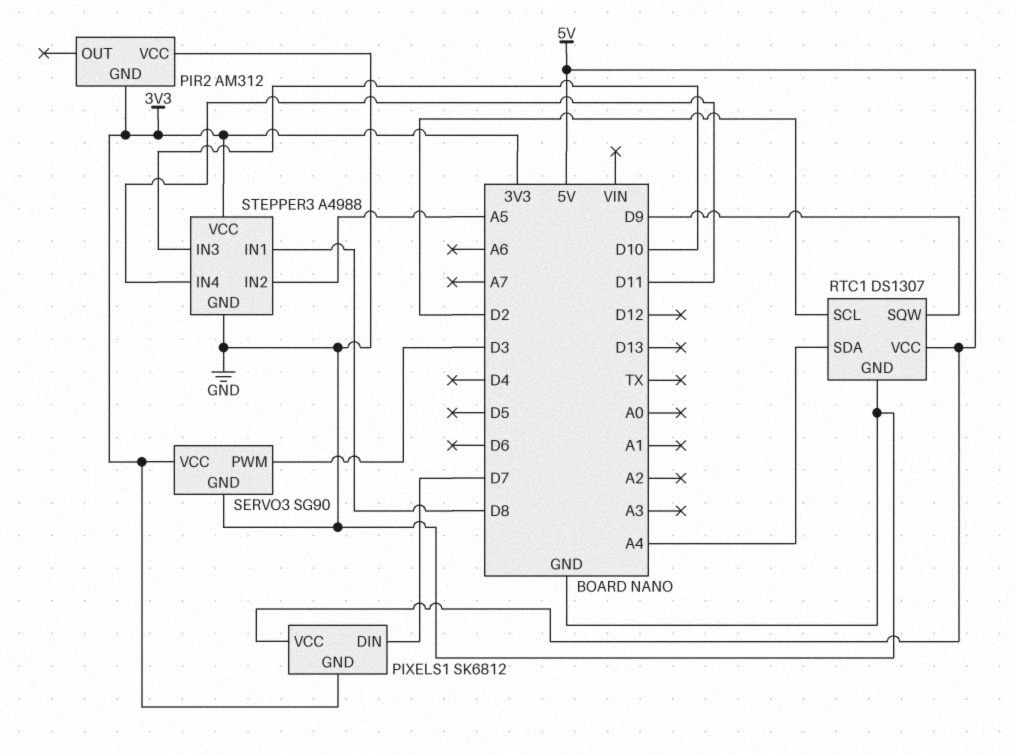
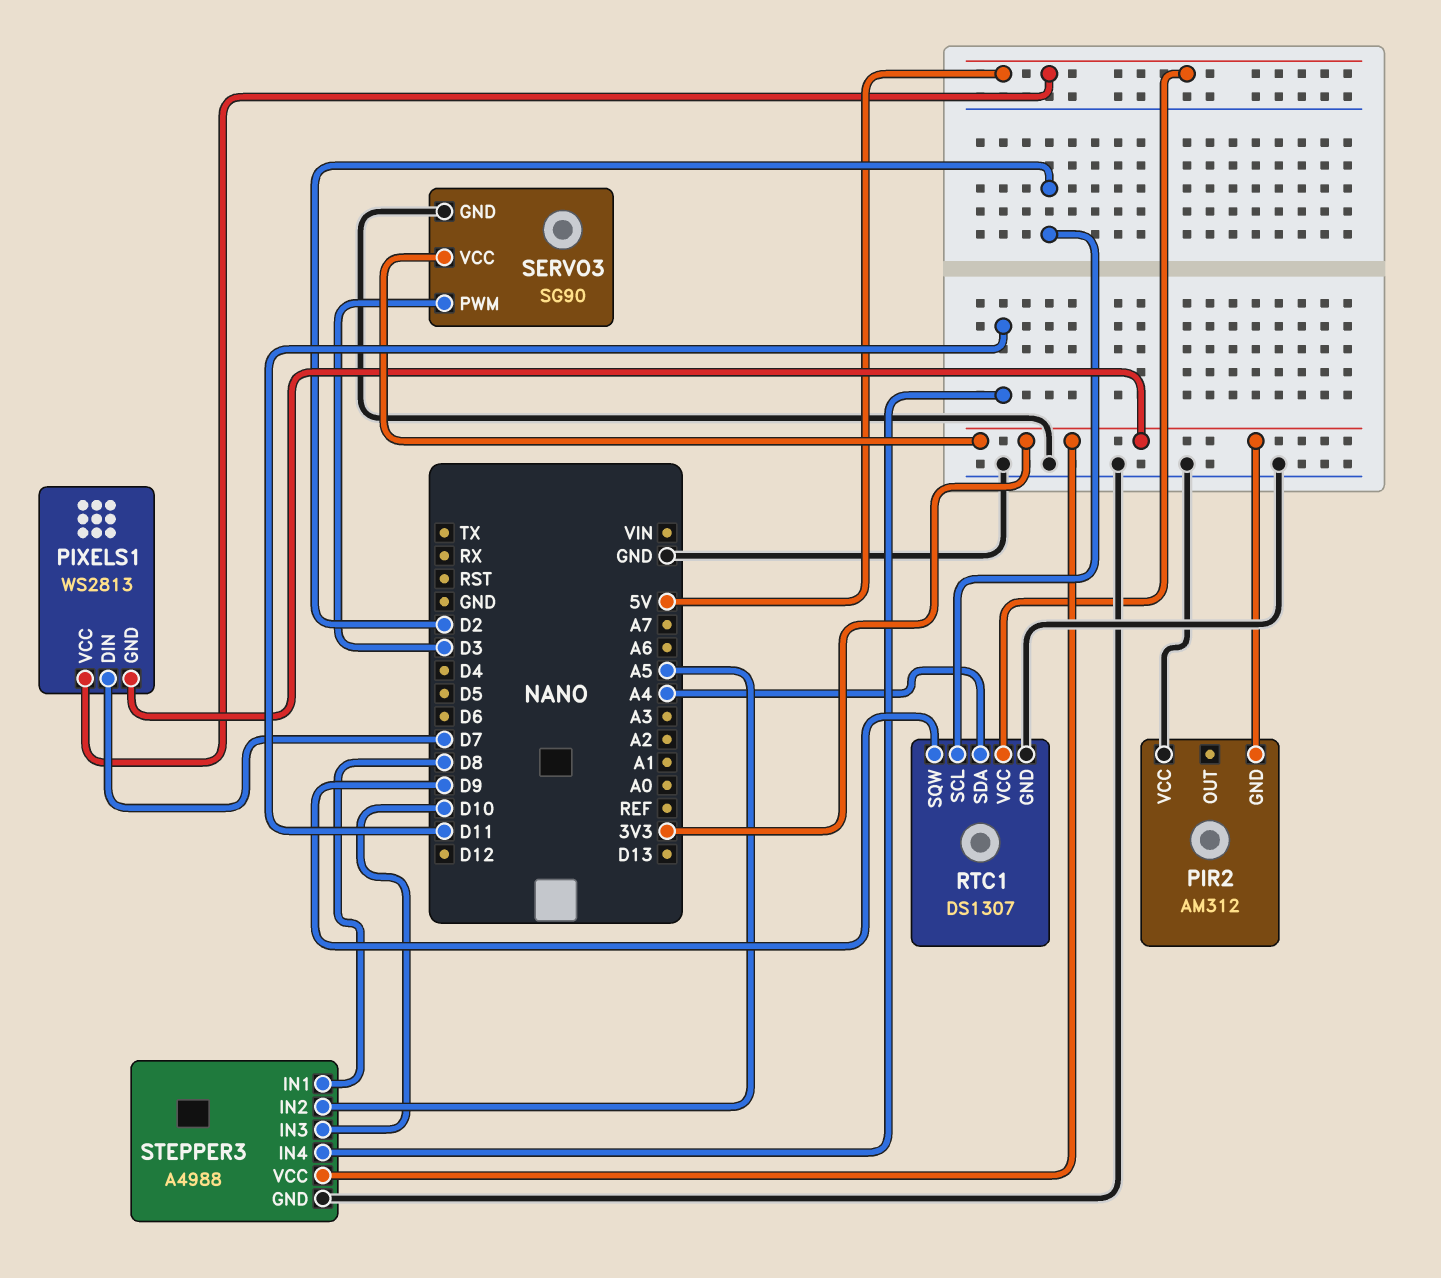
PIXELS1: SK6812 -> WS2813

